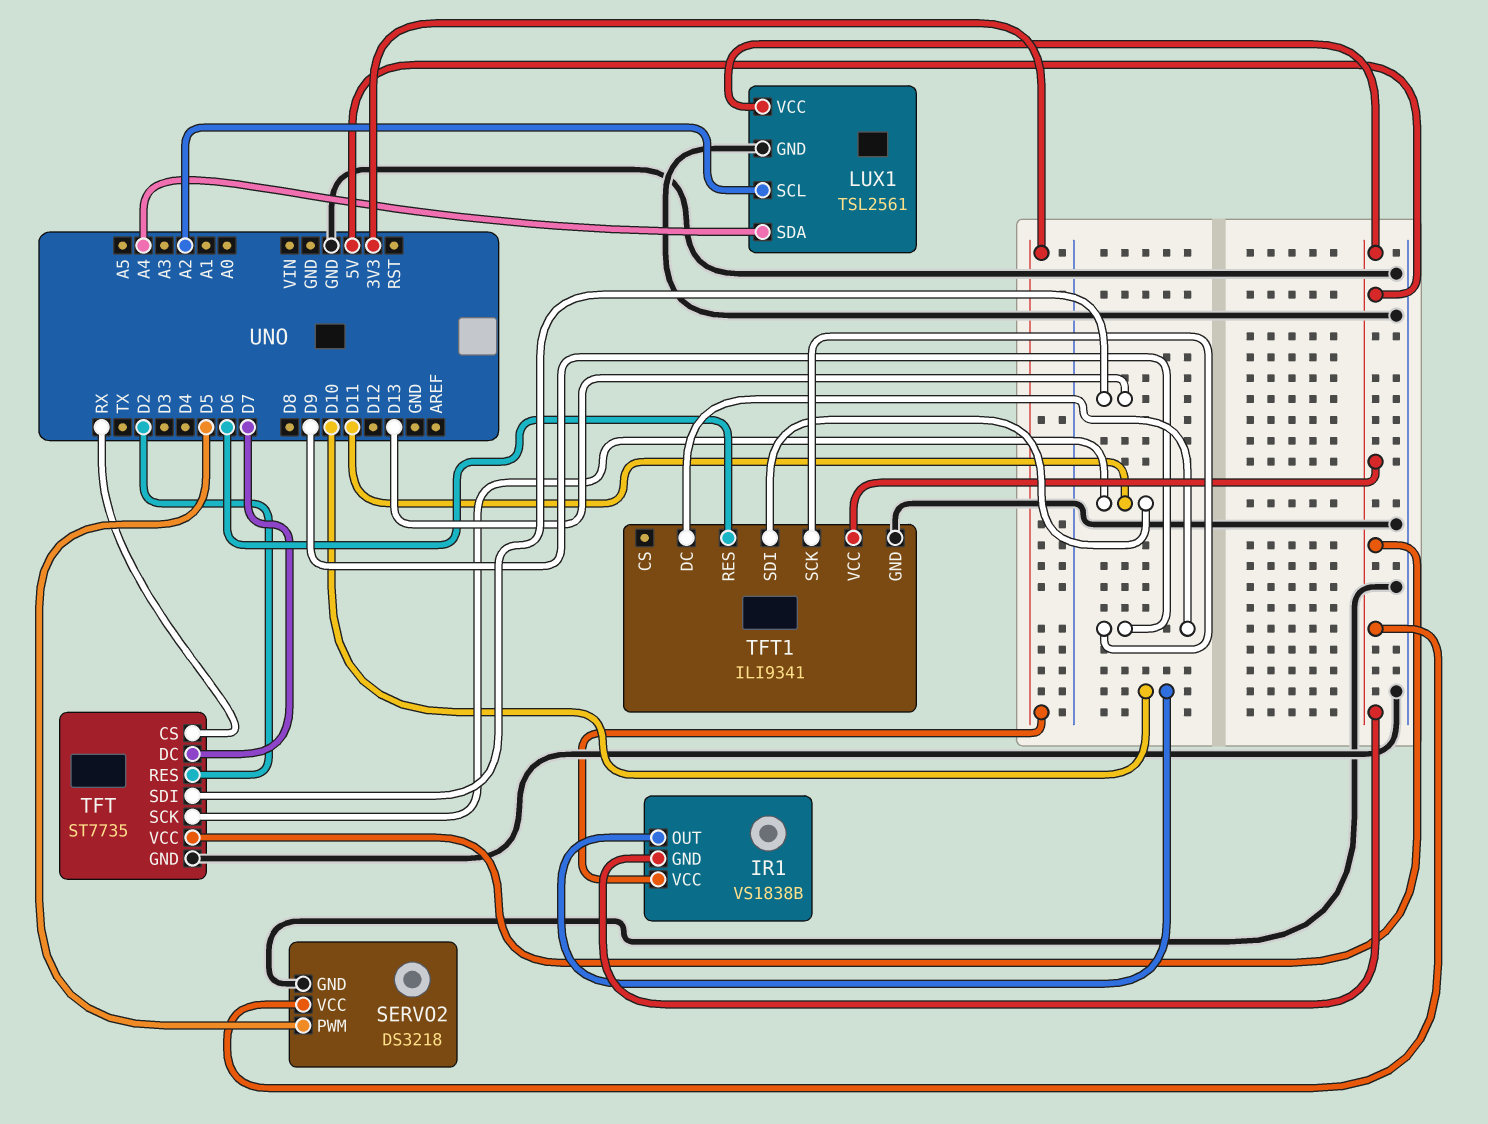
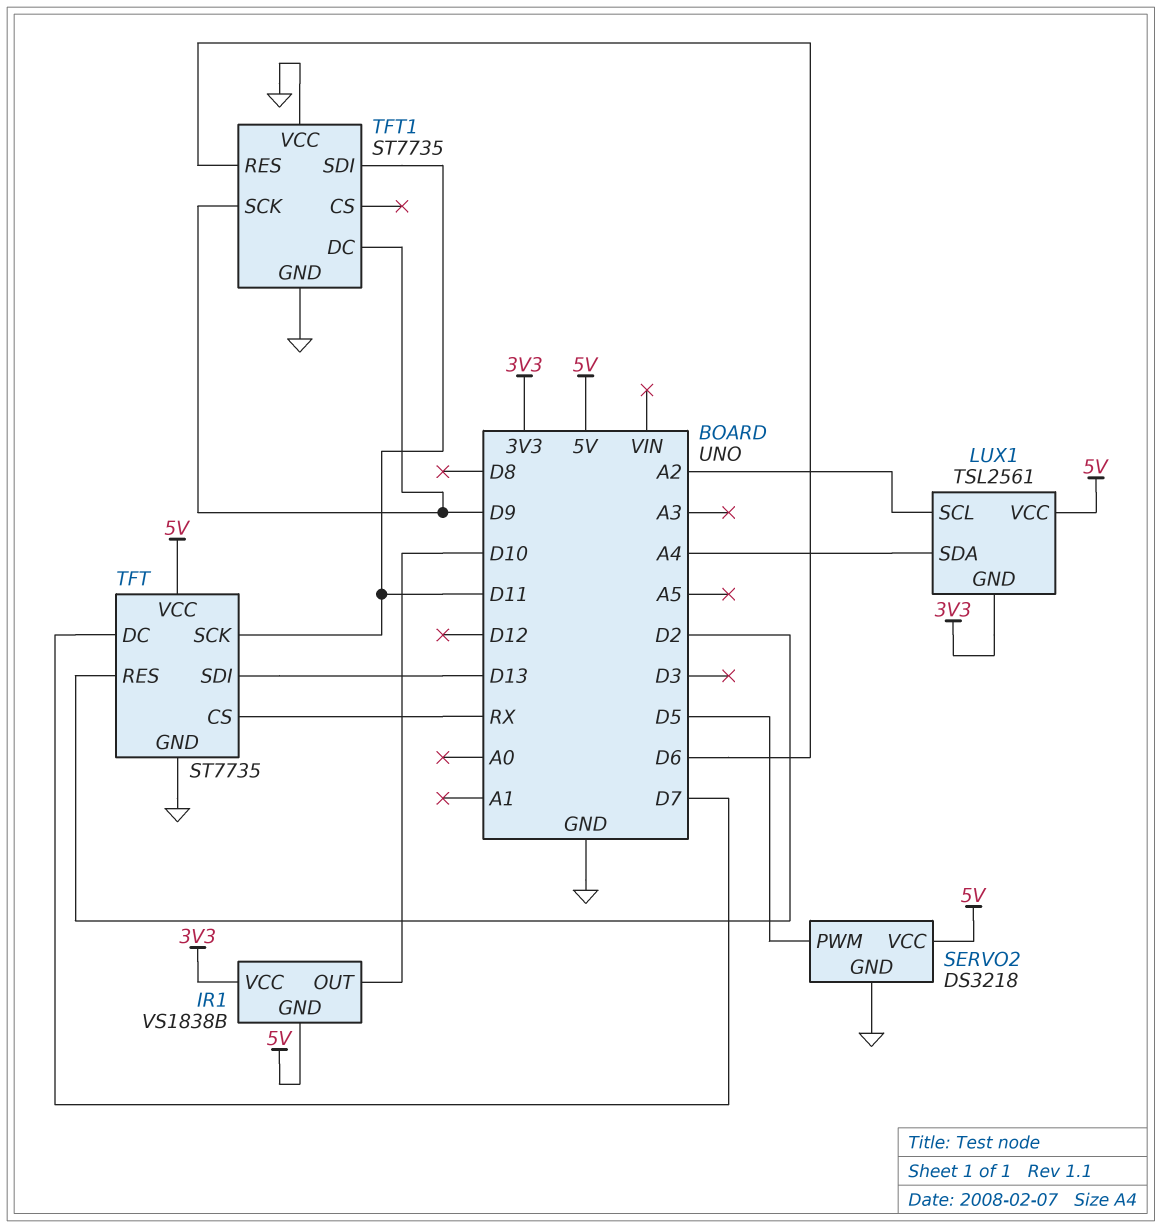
LUX1 pin GND: GND -> 3V3
TFT1: ILI9341 -> ST7735
TFT1 pin VCC: 5V -> GND

